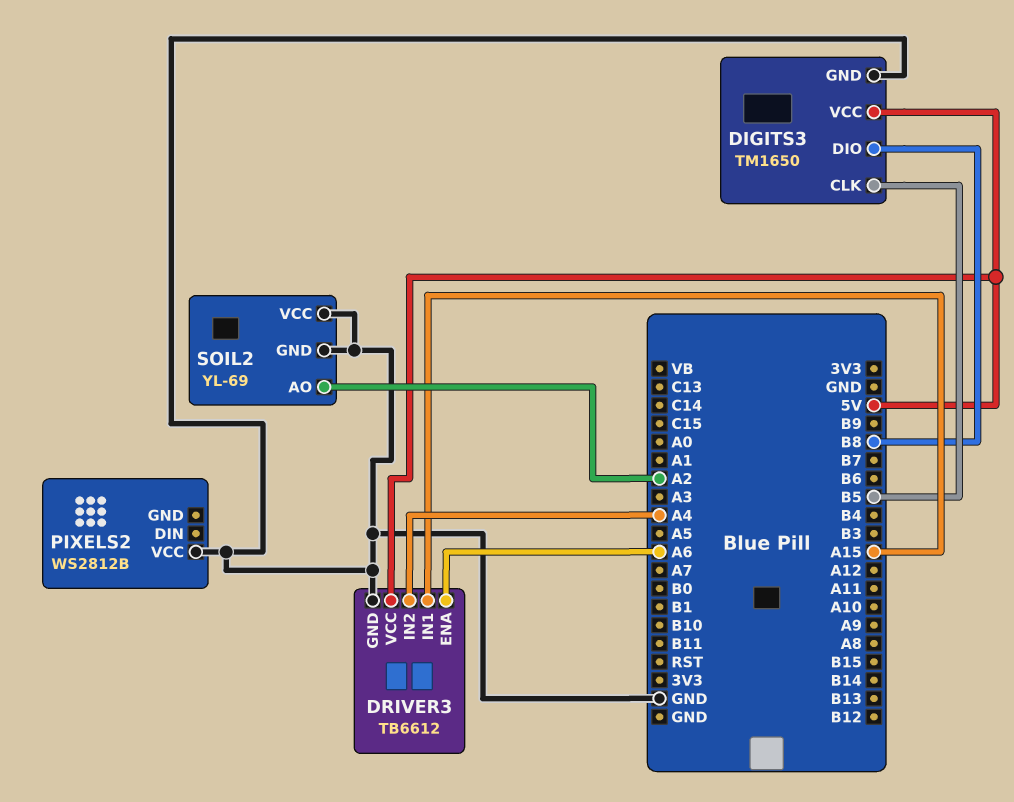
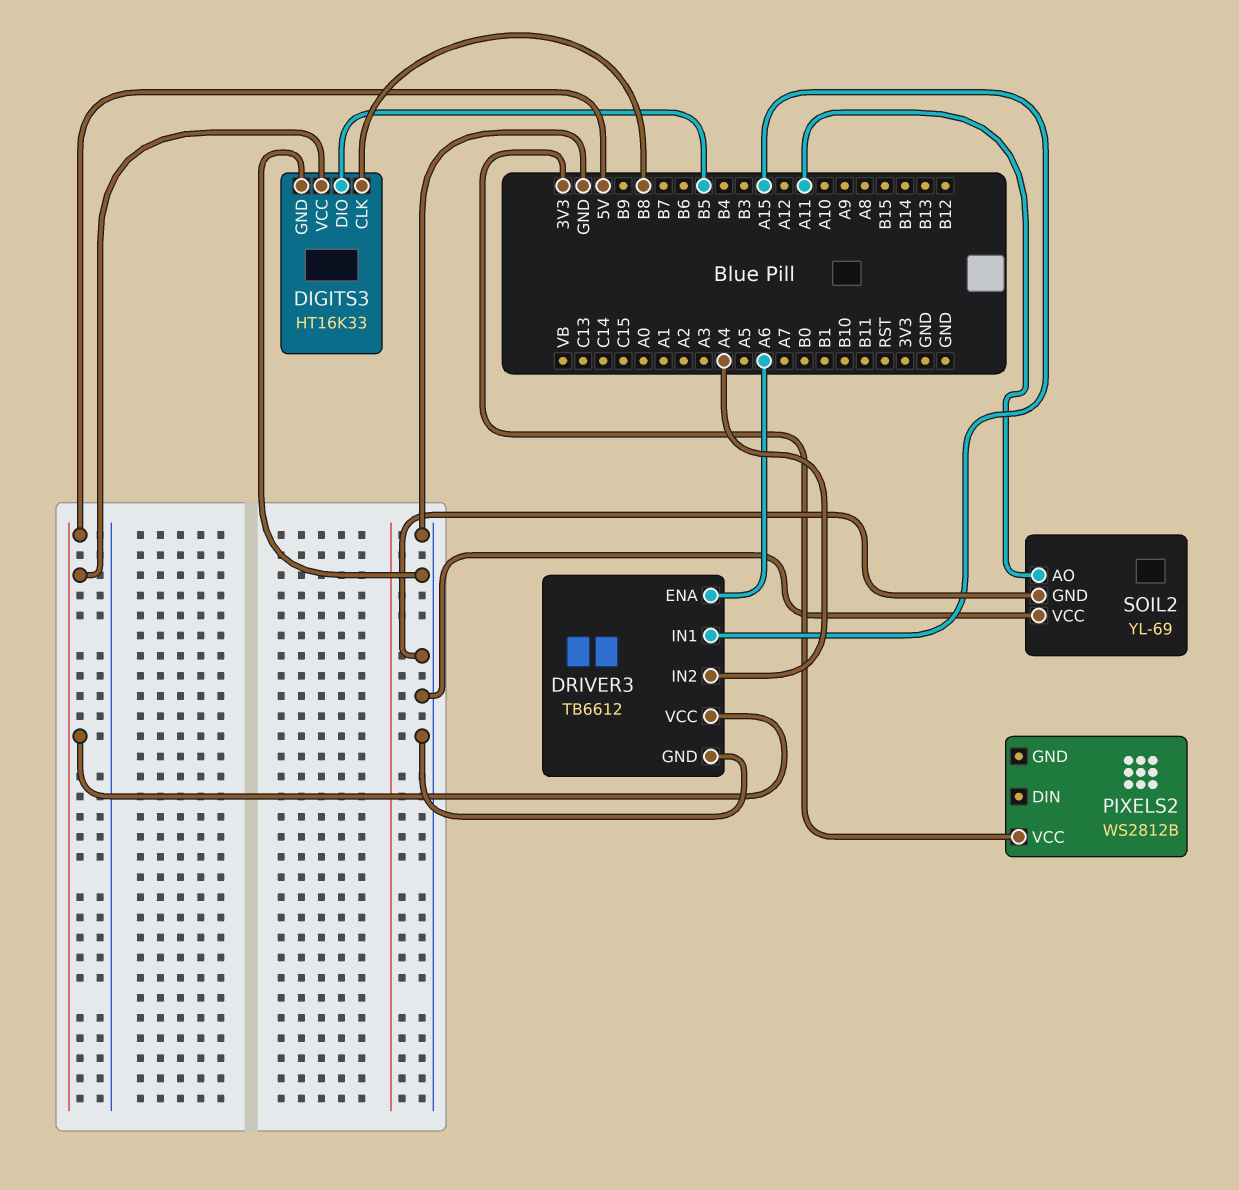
DIGITS3: TM1650 -> HT16K33
DIGITS3 pin CLK: B5 -> B8
DIGITS3 pin DIO: B8 -> B5
PIXELS2 pin VCC: GND -> 3V3
SOIL2 pin AO: A2 -> A11

